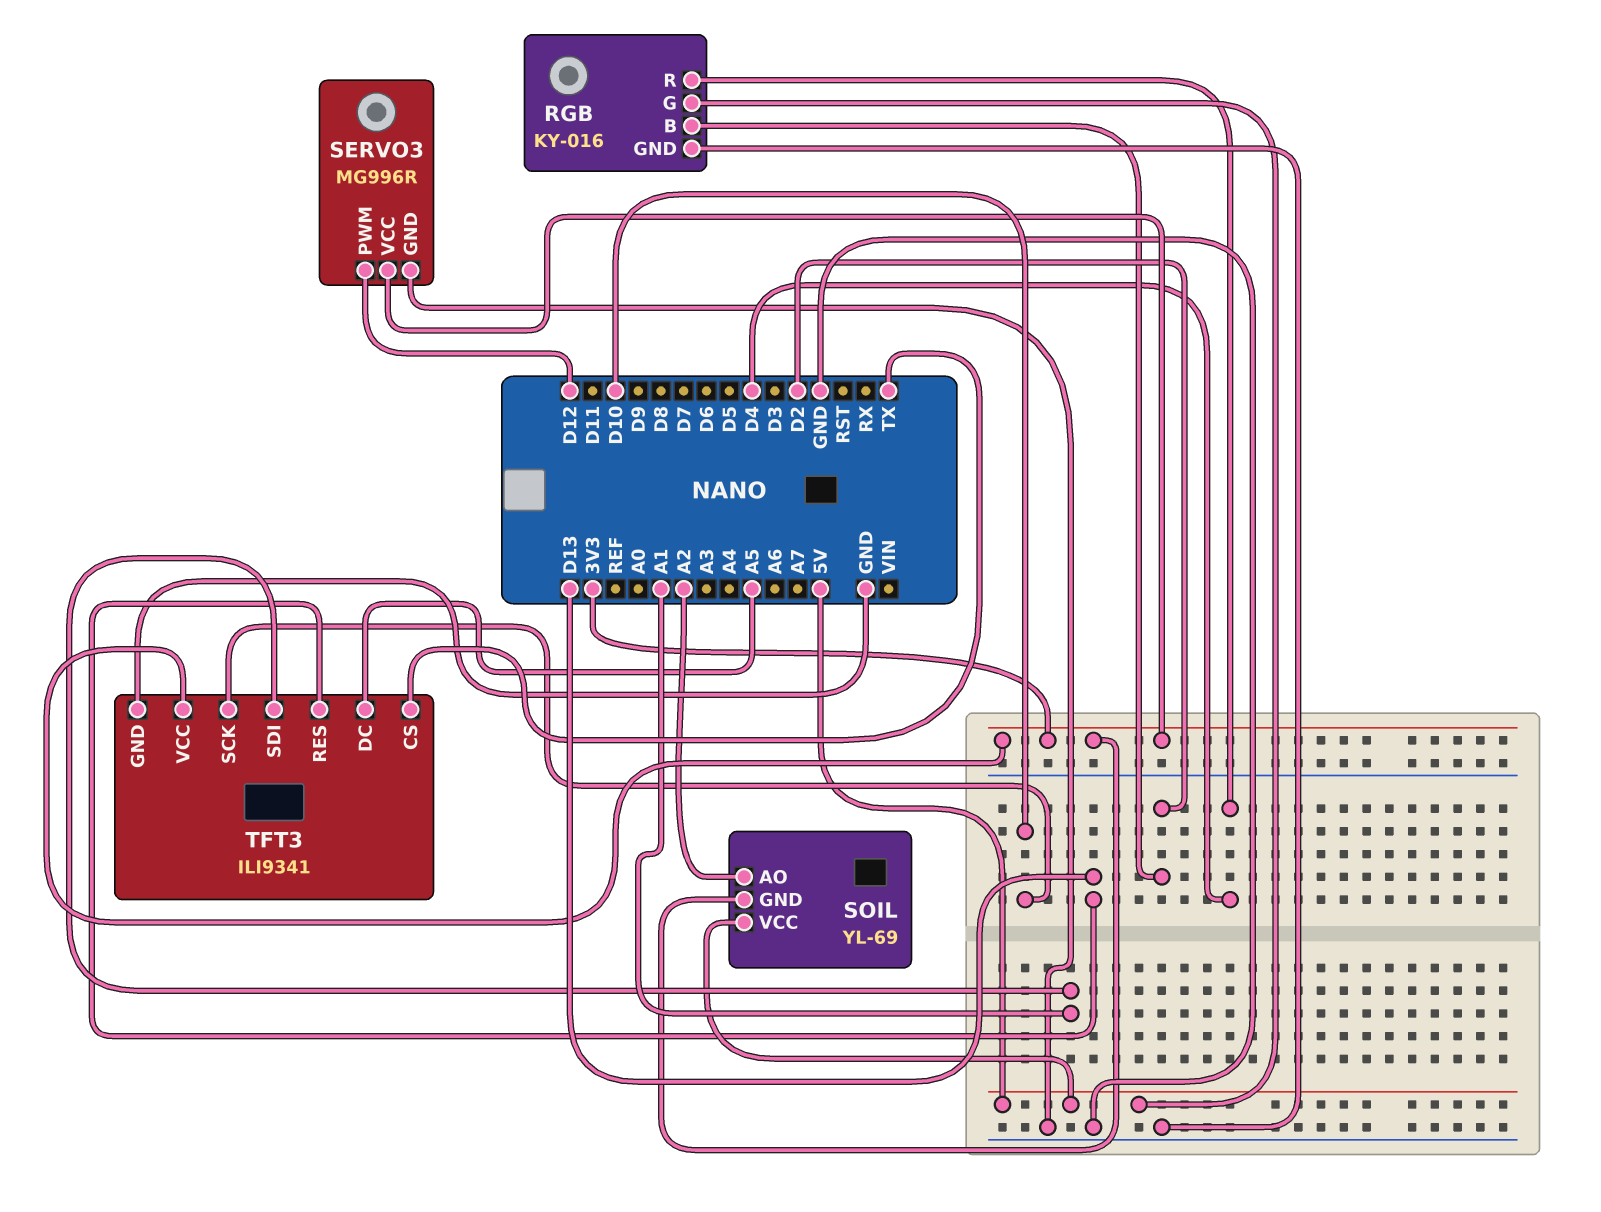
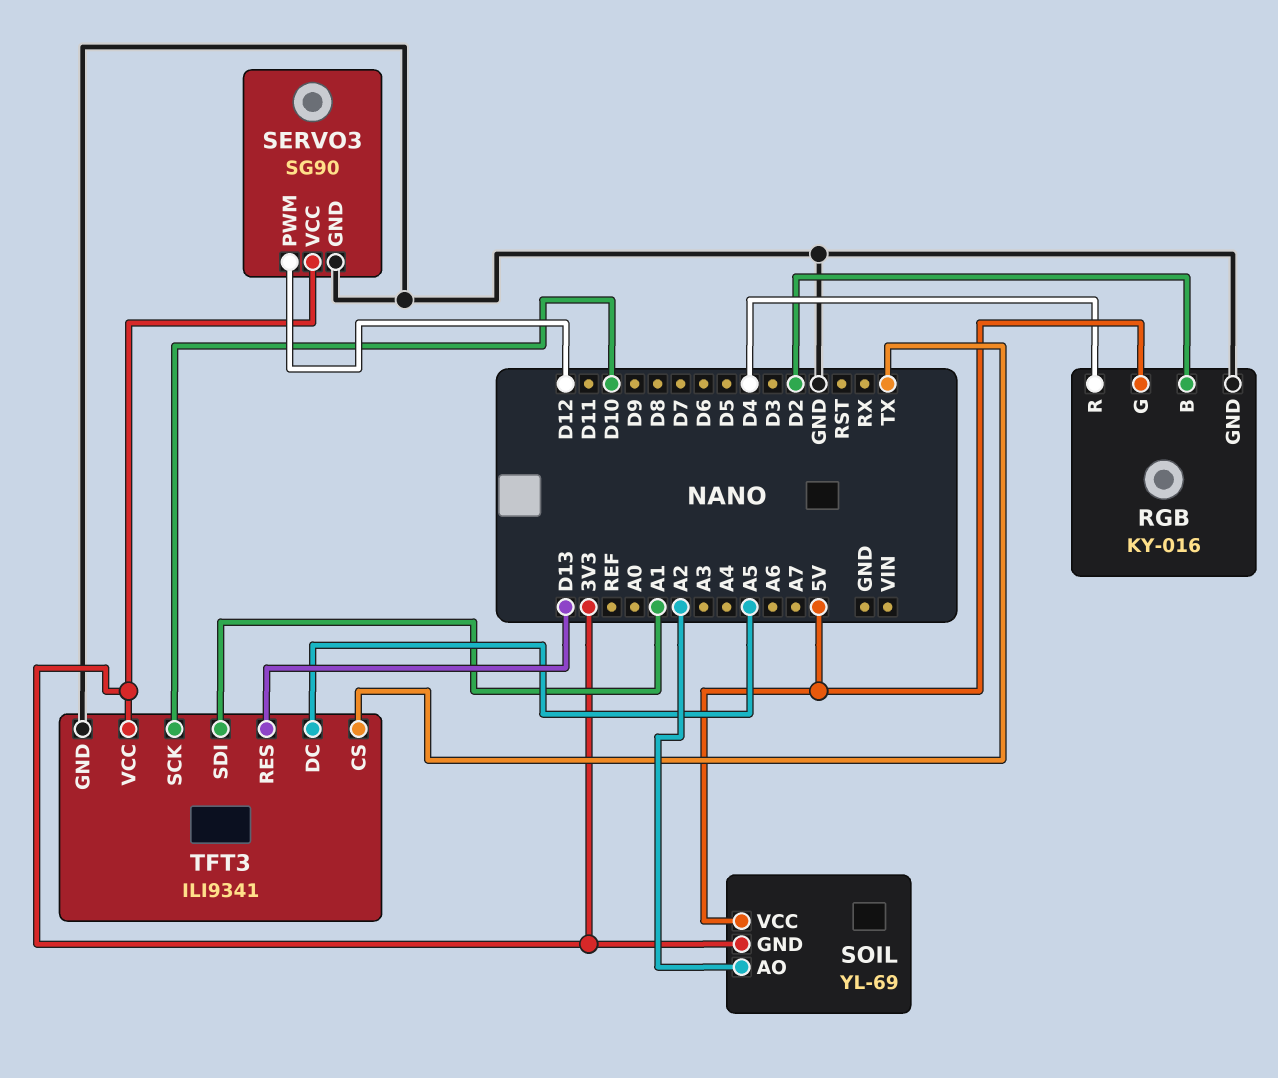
SERVO3: MG996R -> SG90

